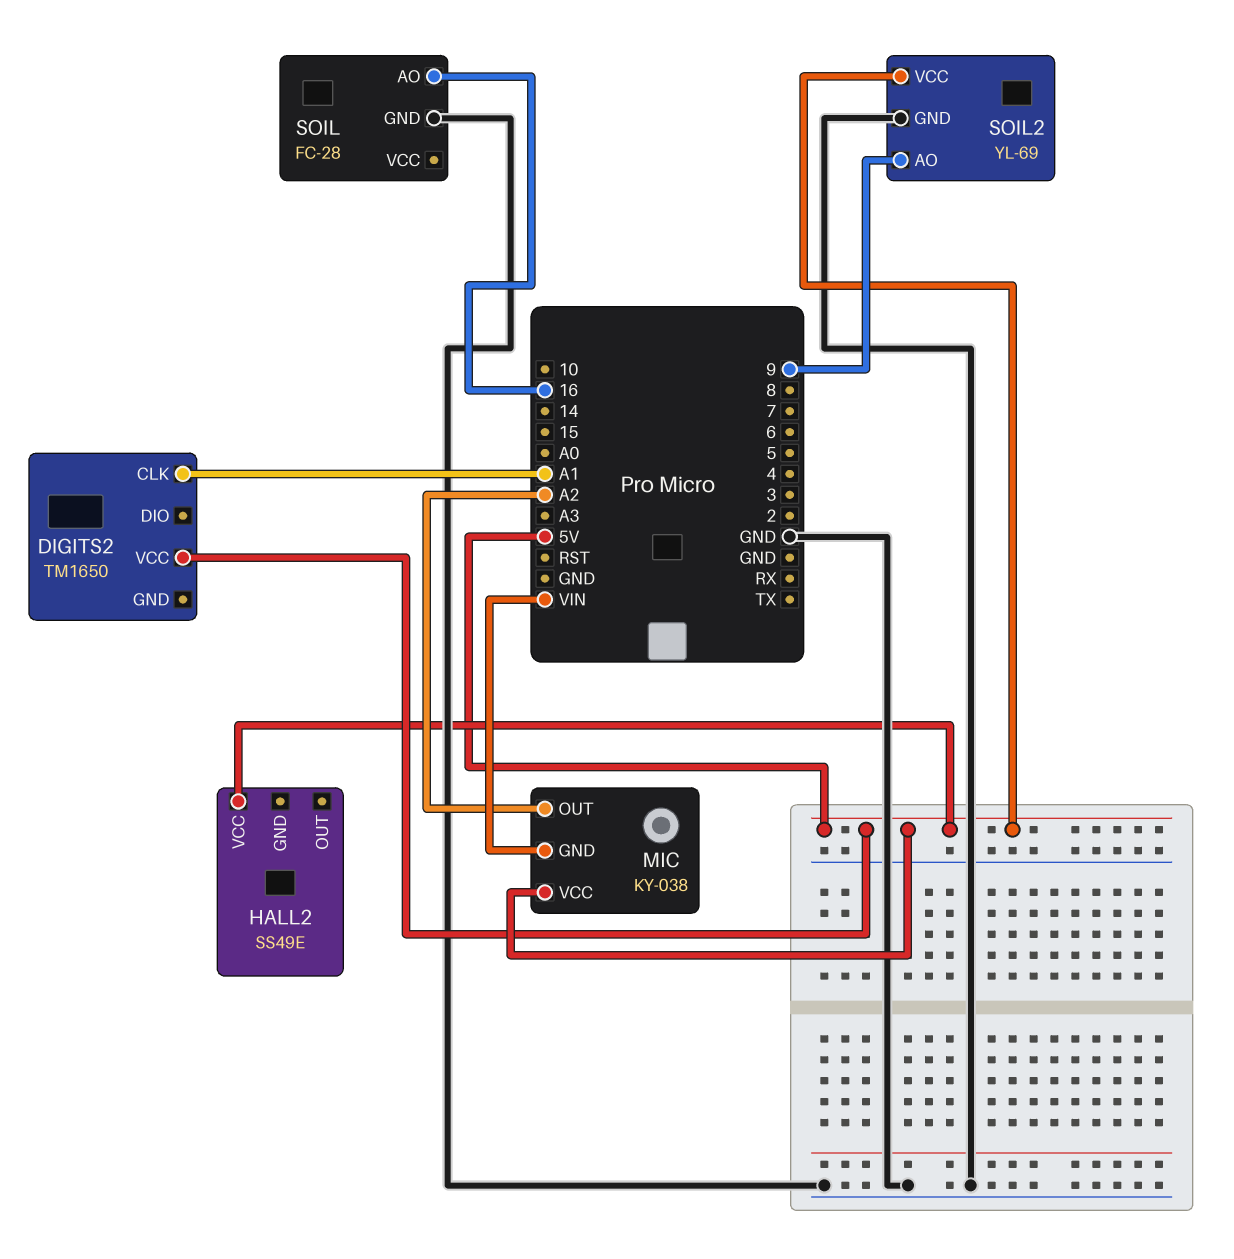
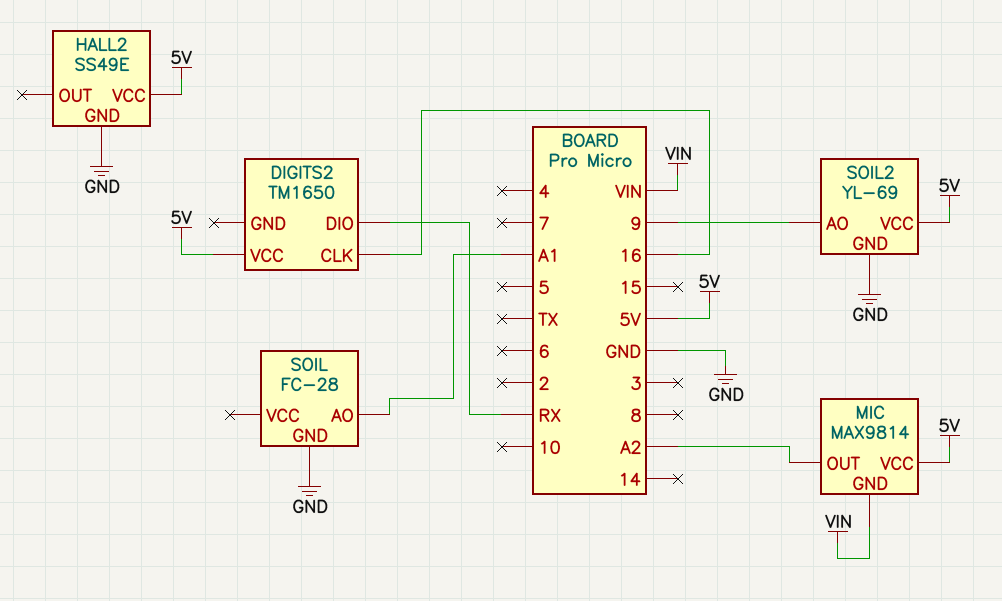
DIGITS2 pin CLK: A1 -> 16
DIGITS2 pin DIO: none -> RX
HALL2 pin GND: none -> GND
MIC: KY-038 -> MAX9814
SOIL pin AO: 16 -> A1

